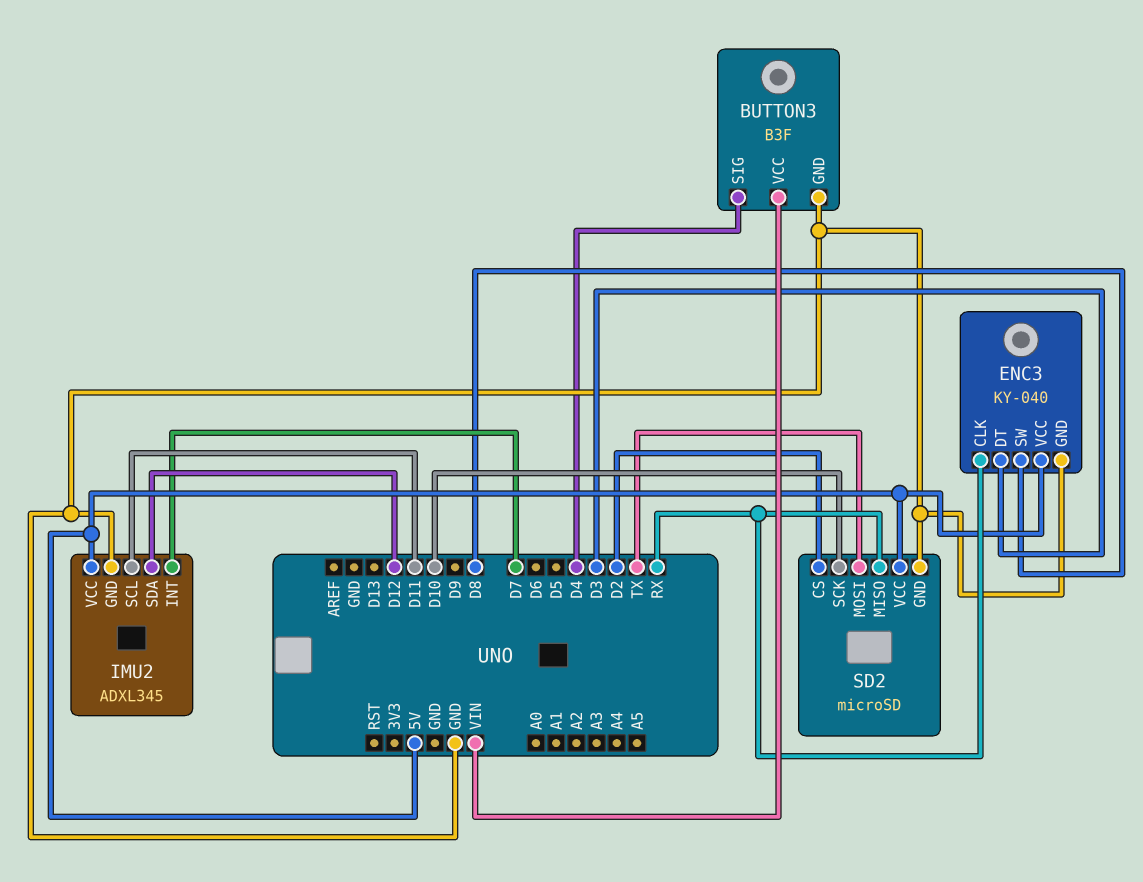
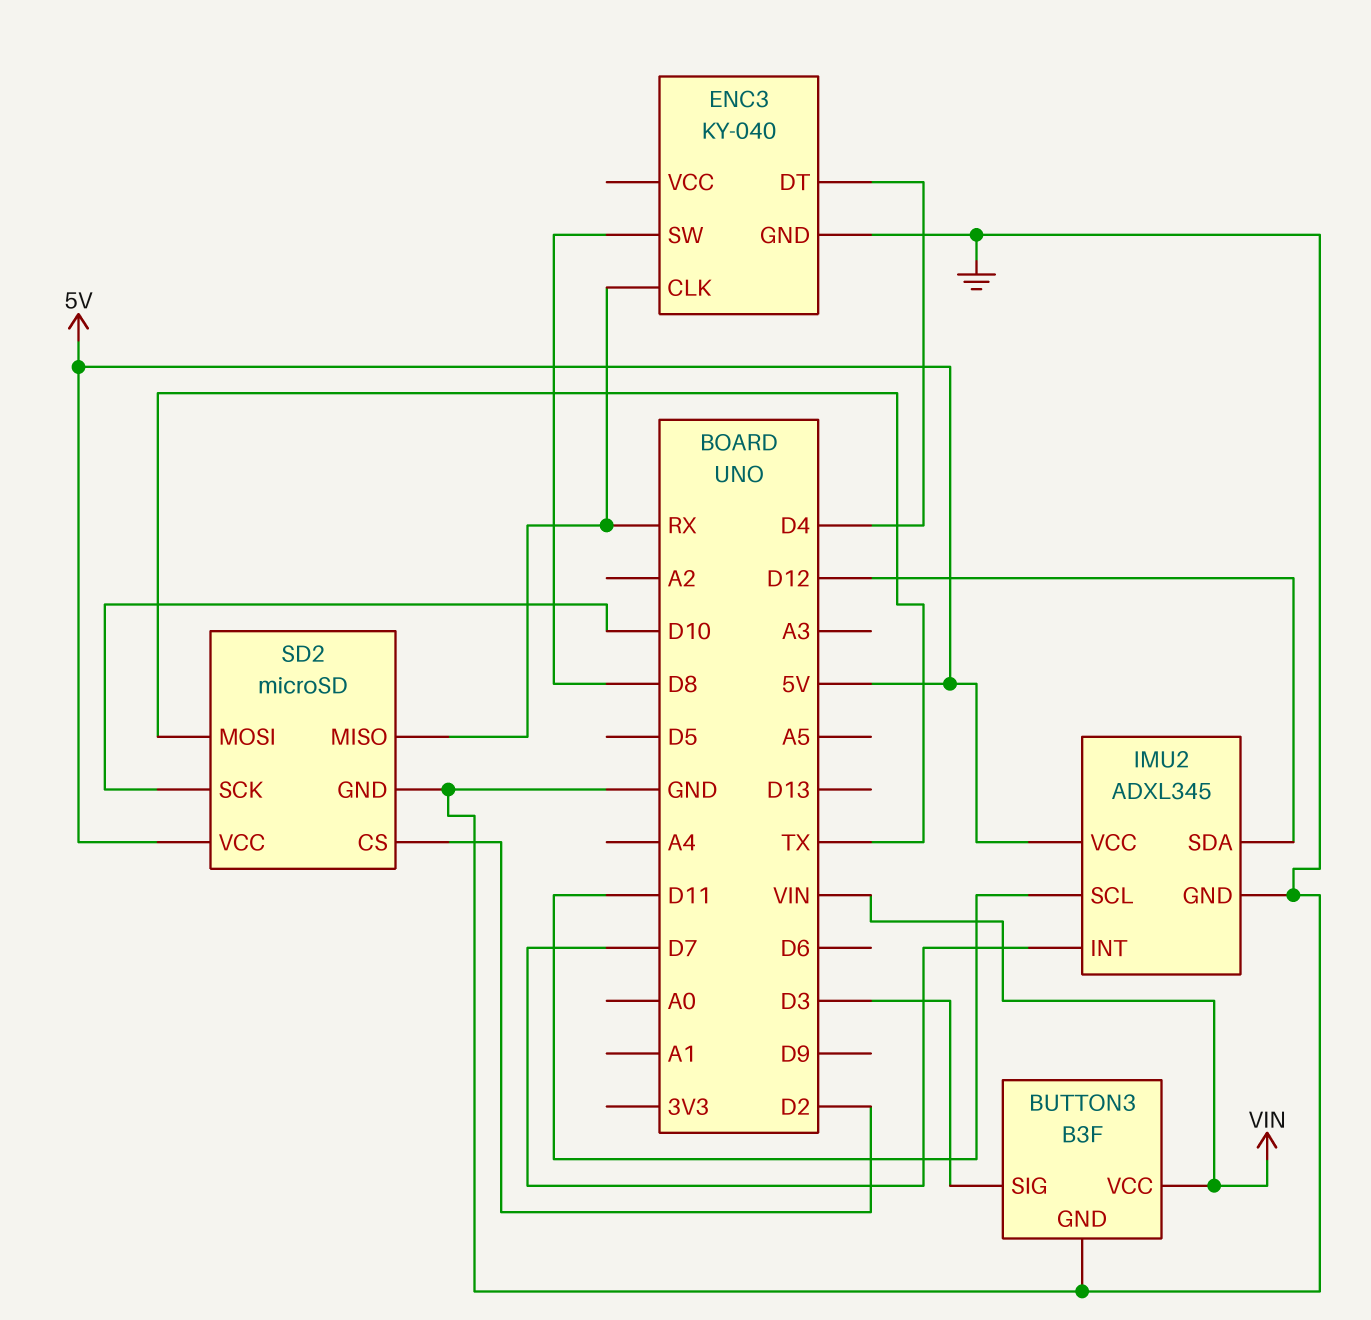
BUTTON3 pin SIG: D4 -> D3
ENC3 pin DT: D3 -> D4
ENC3 pin VCC: 5V -> none

